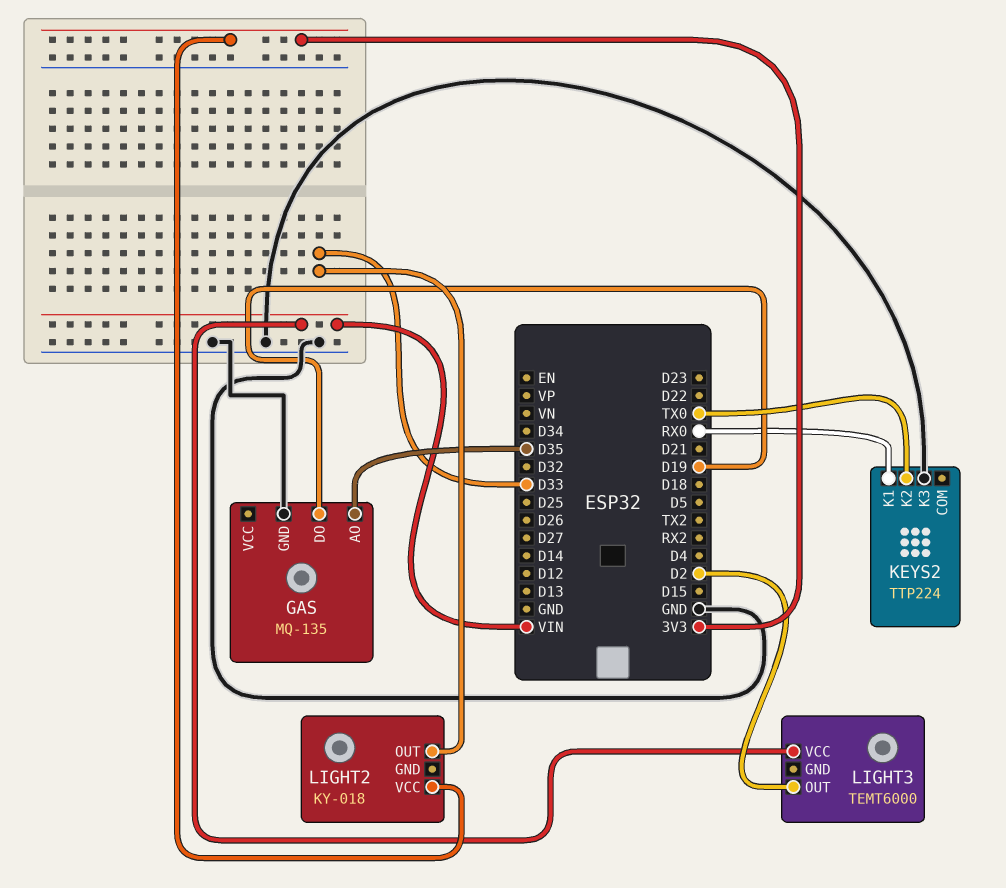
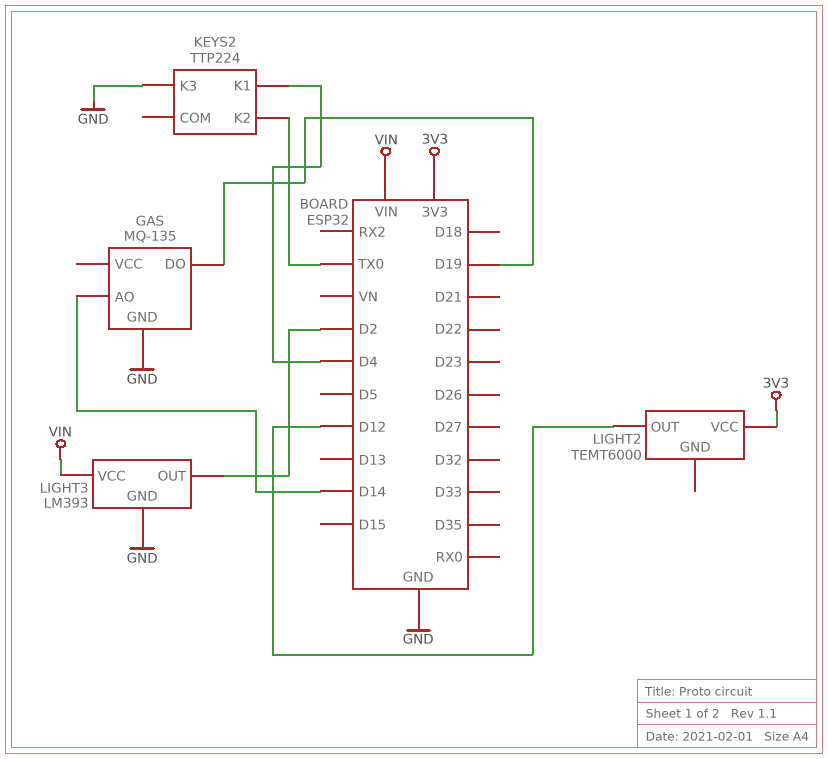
GAS pin AO: D35 -> D14
KEYS2 pin K1: RX0 -> D4
LIGHT2: KY-018 -> TEMT6000
LIGHT2 pin OUT: D33 -> D12
LIGHT3: TEMT6000 -> LM393
LIGHT3 pin GND: none -> GND

